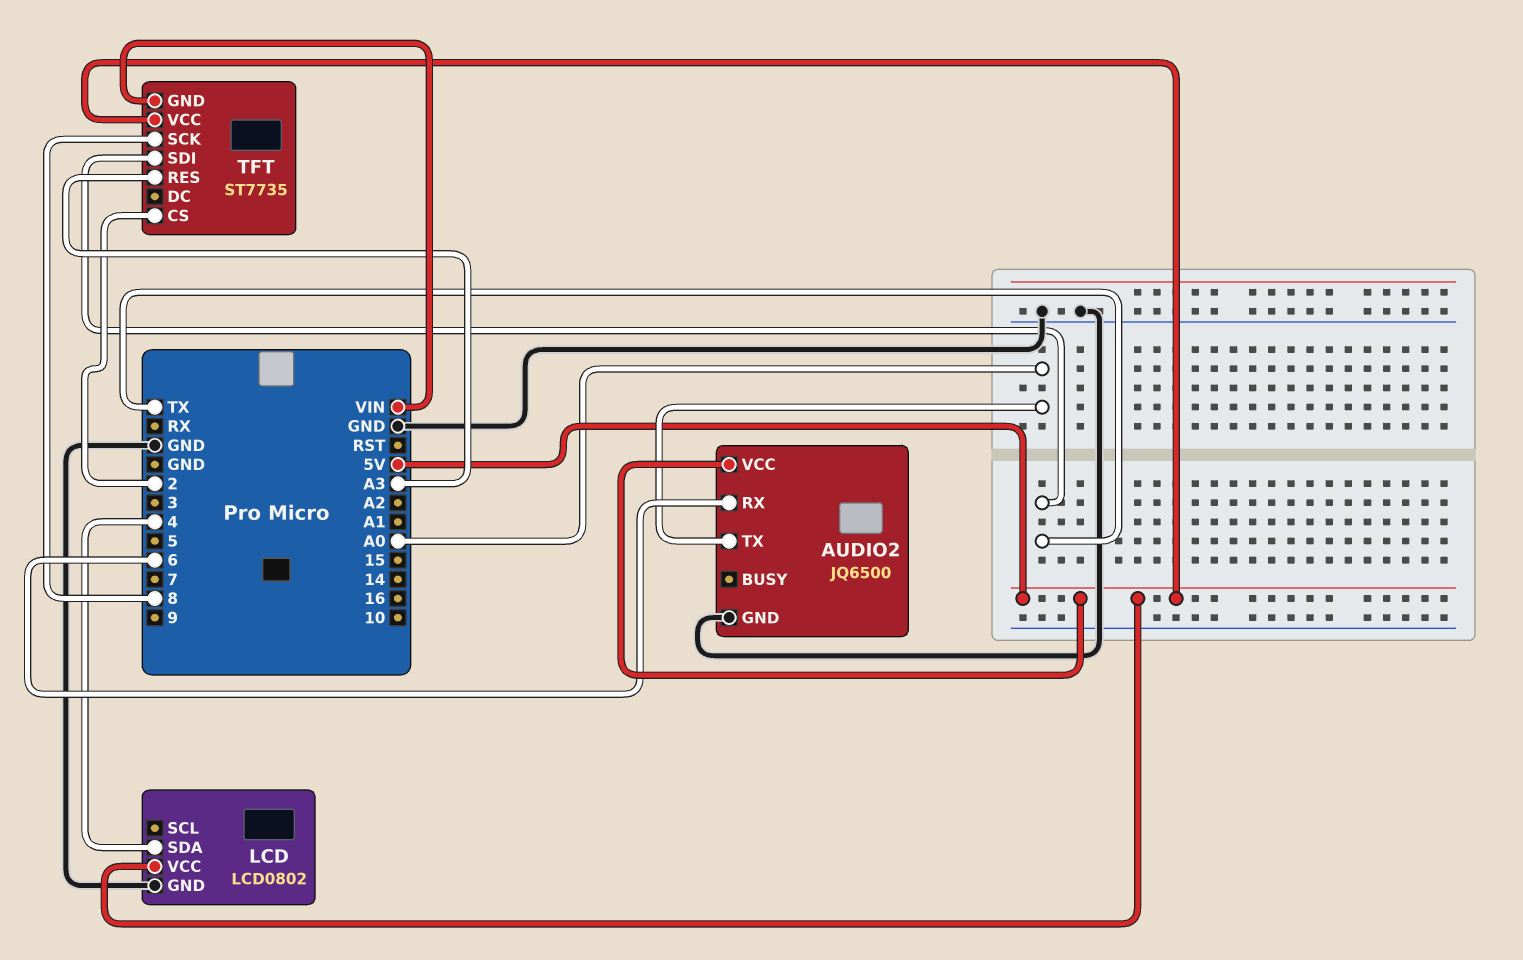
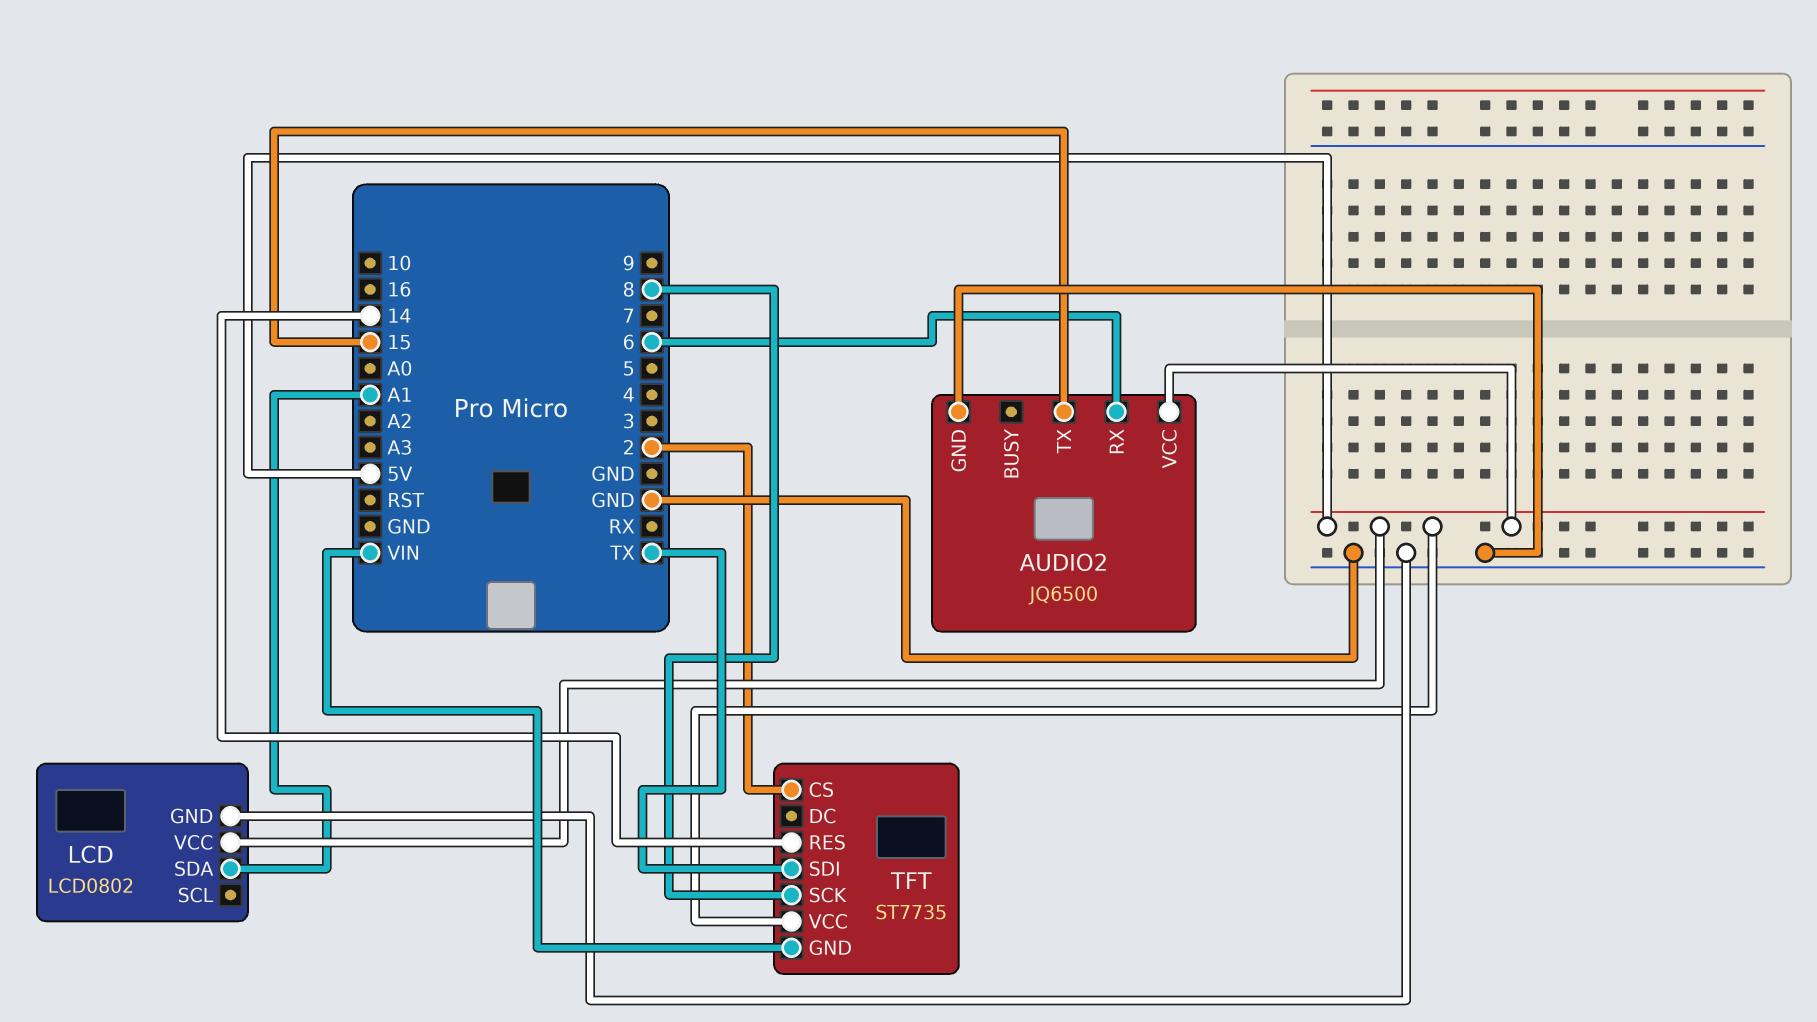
AUDIO2 pin TX: A0 -> 15
LCD pin SDA: 4 -> A1
TFT pin RES: A3 -> 14

